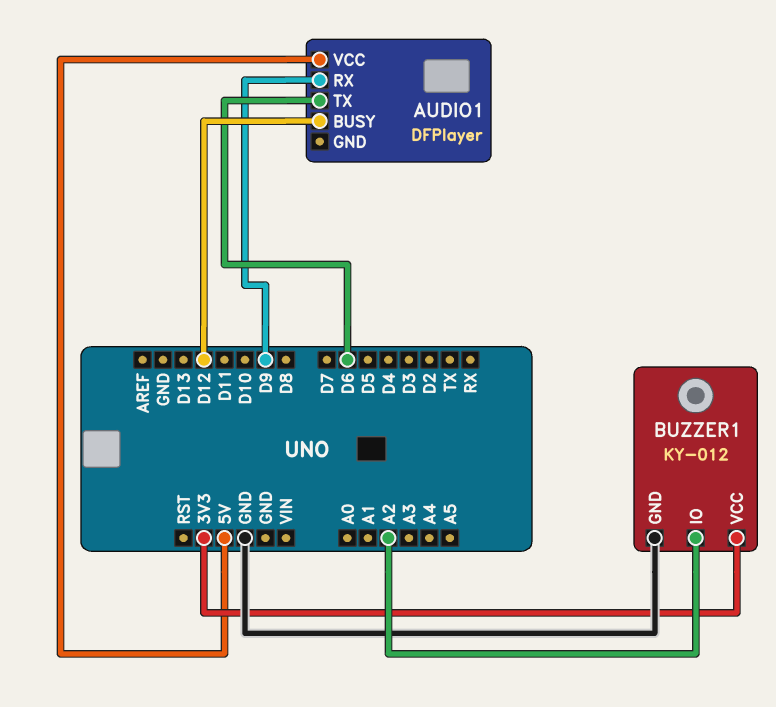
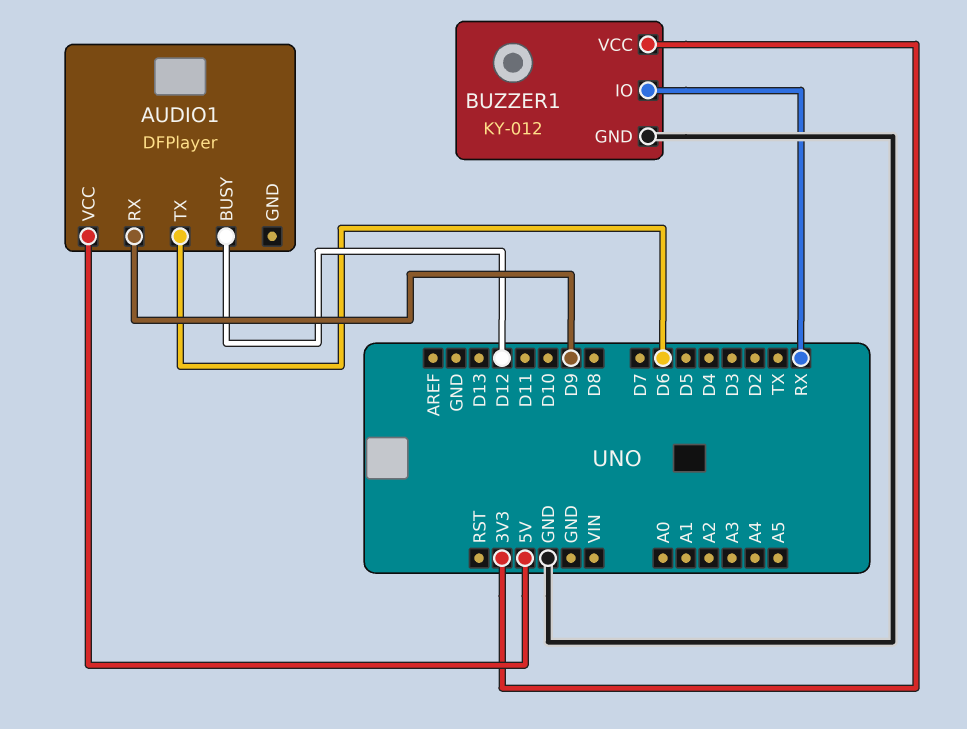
BUZZER1 pin IO: A2 -> RX

